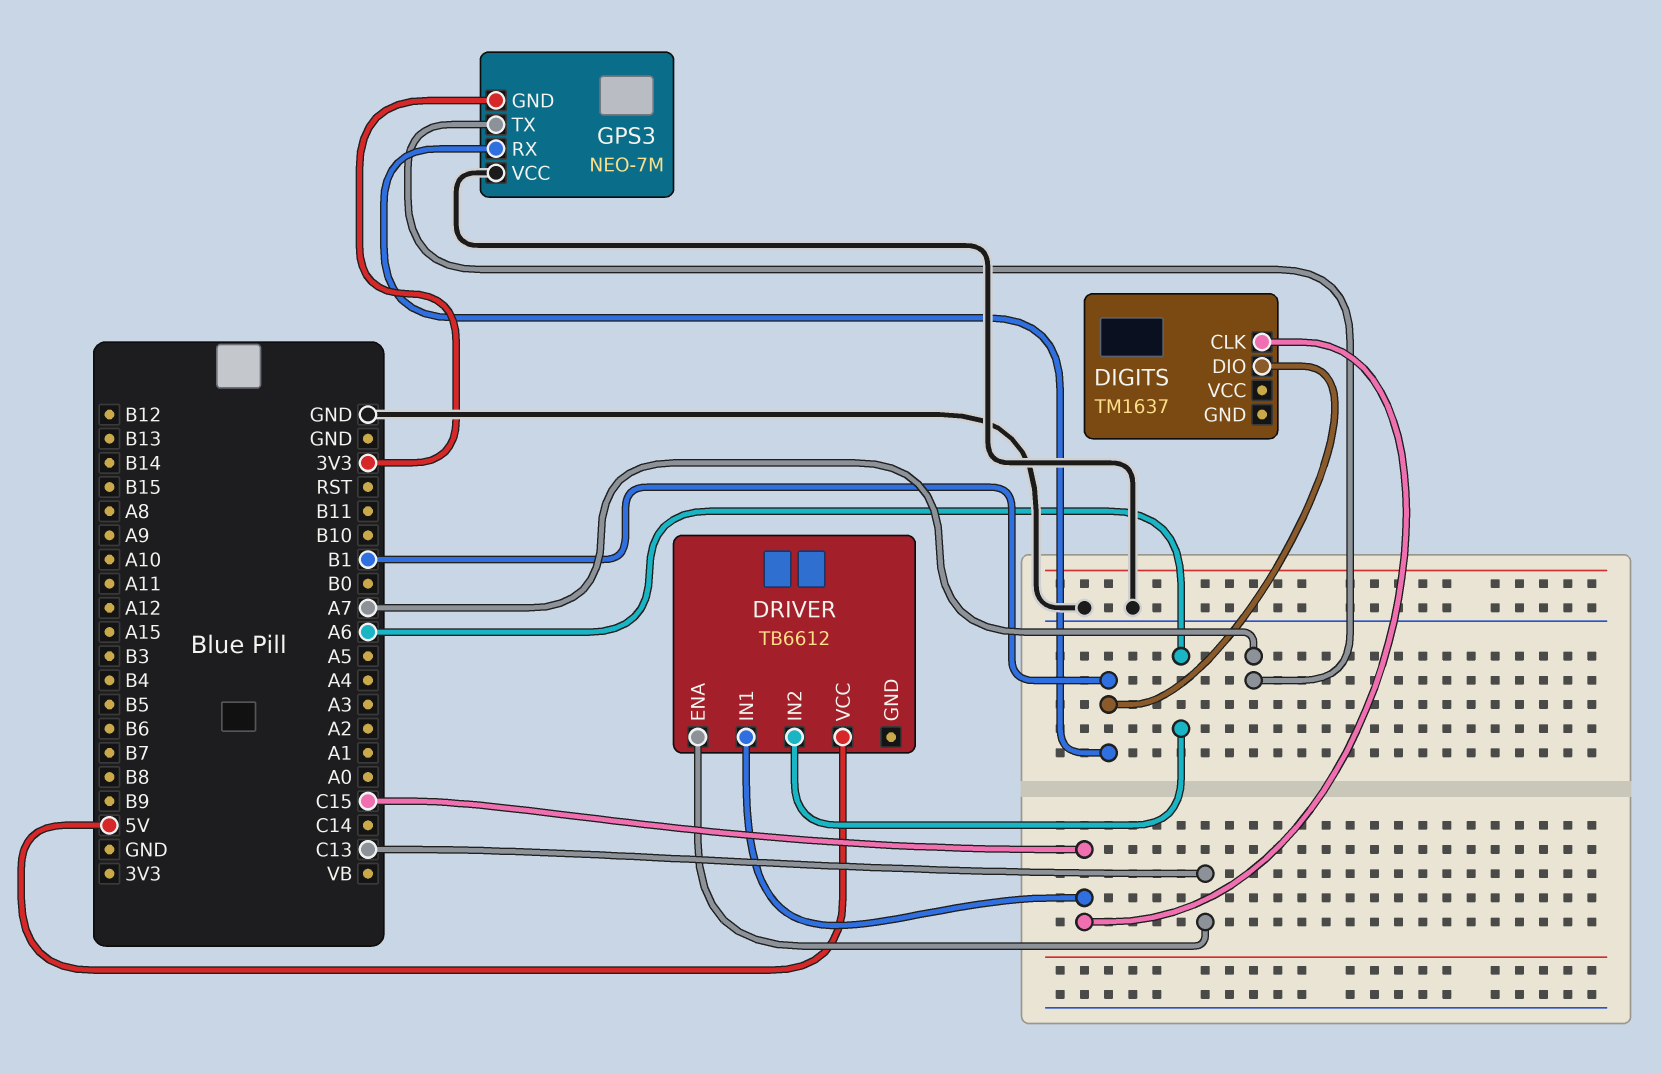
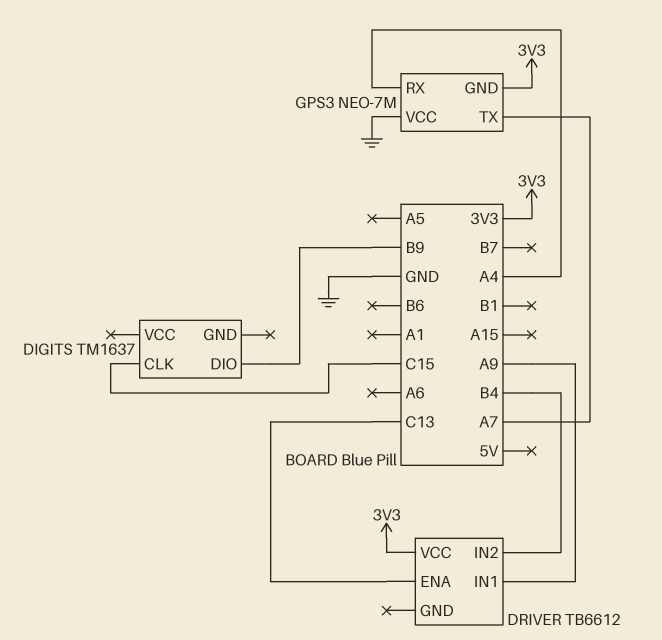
DIGITS pin DIO: B1 -> B9
DRIVER pin IN1: C15 -> A9
DRIVER pin IN2: A6 -> B4
DRIVER pin VCC: 5V -> 3V3
GPS3 pin RX: B1 -> A4

